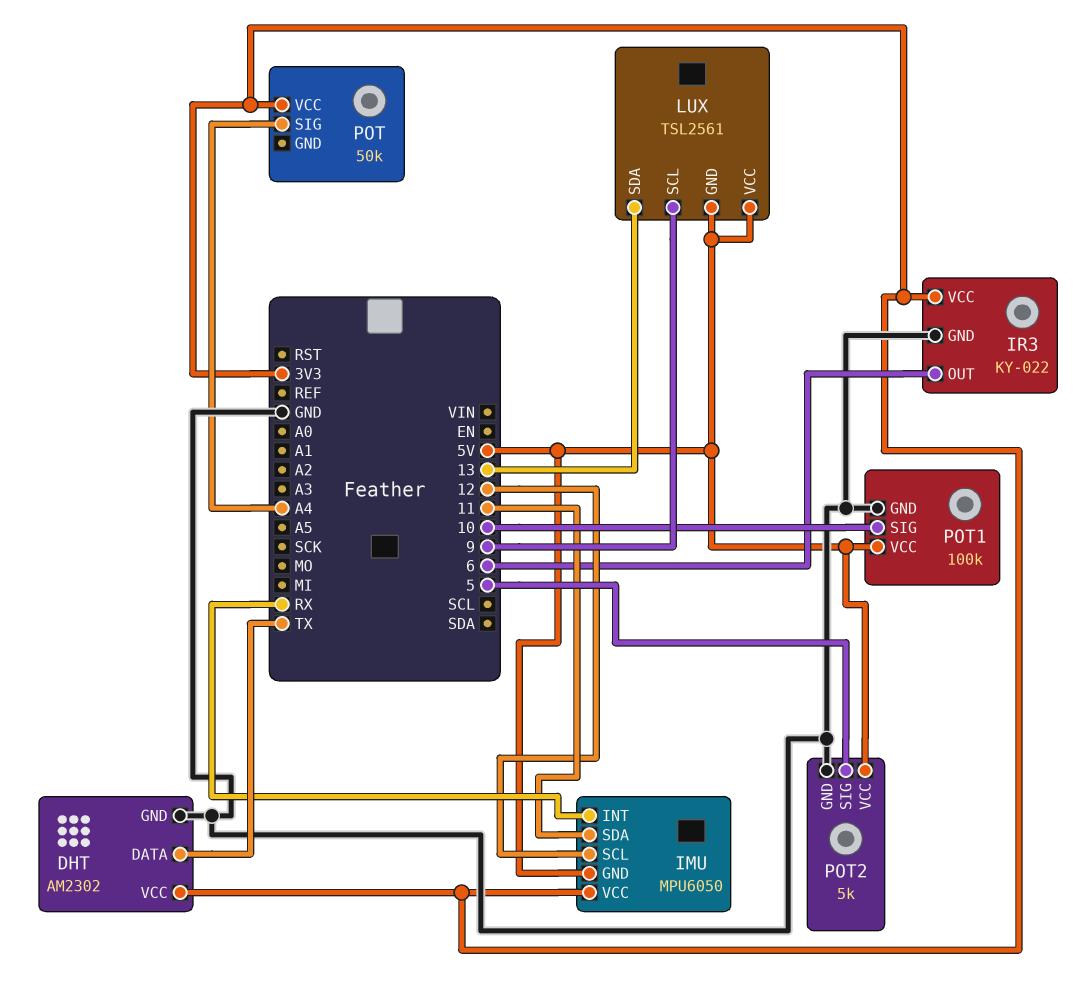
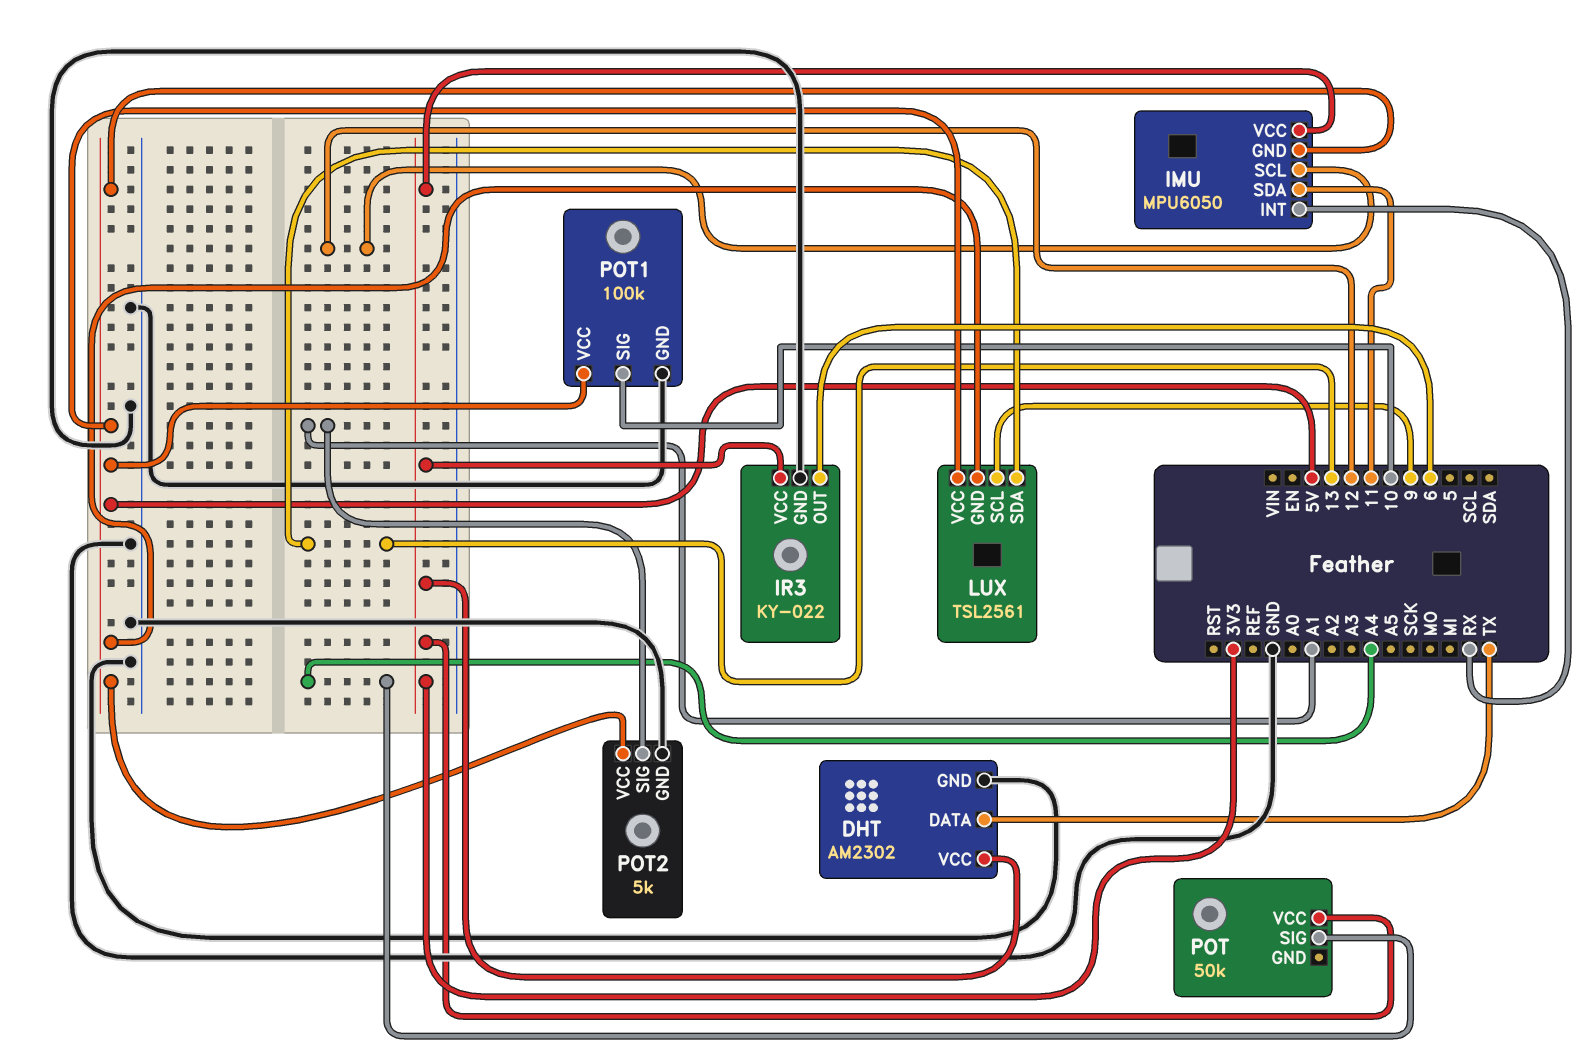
POT2 pin SIG: 5 -> A1

